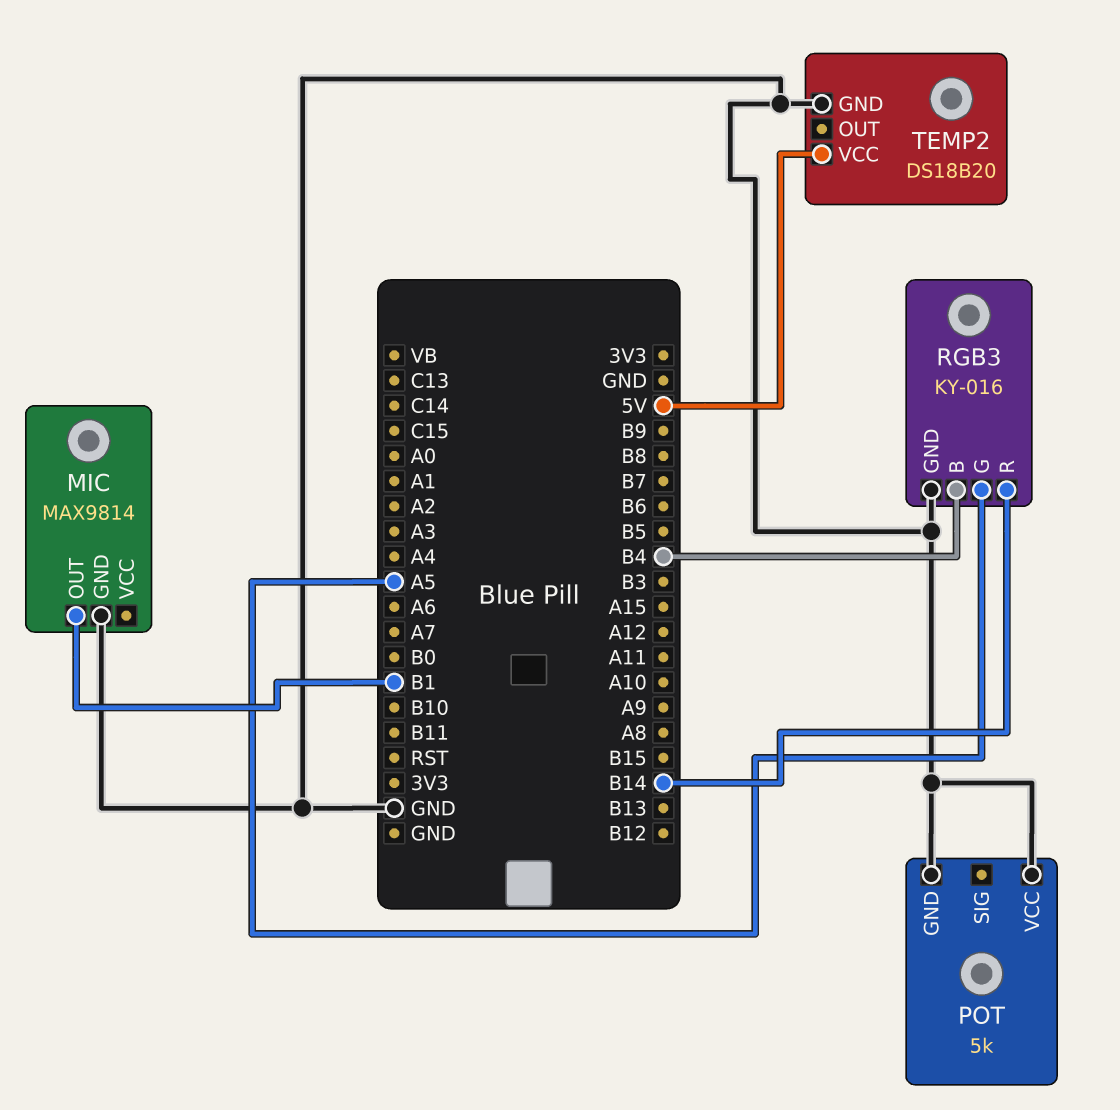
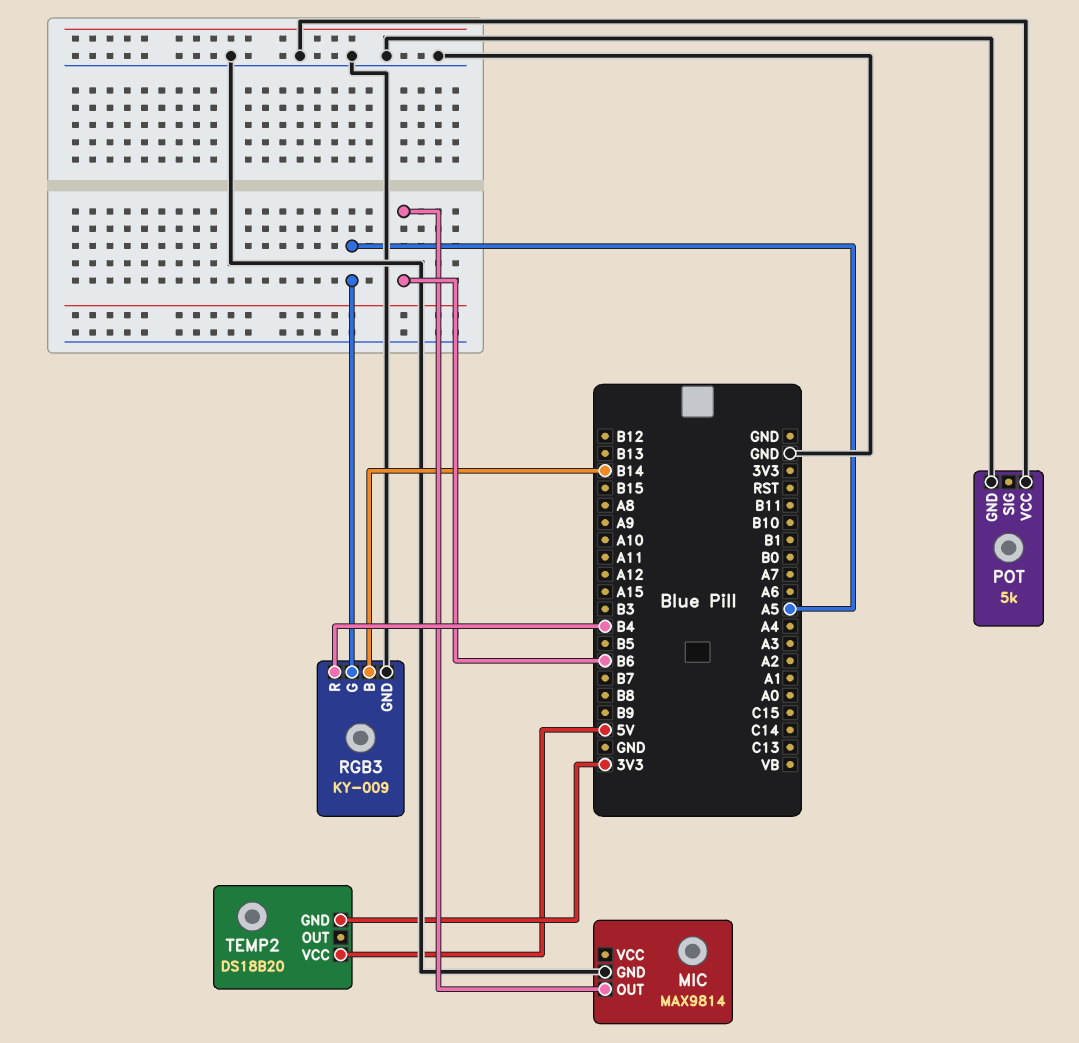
MIC pin OUT: B1 -> B6
RGB3: KY-016 -> KY-009
RGB3 pin B: B4 -> B14
RGB3 pin R: B14 -> B4
TEMP2 pin GND: GND -> 3V3

